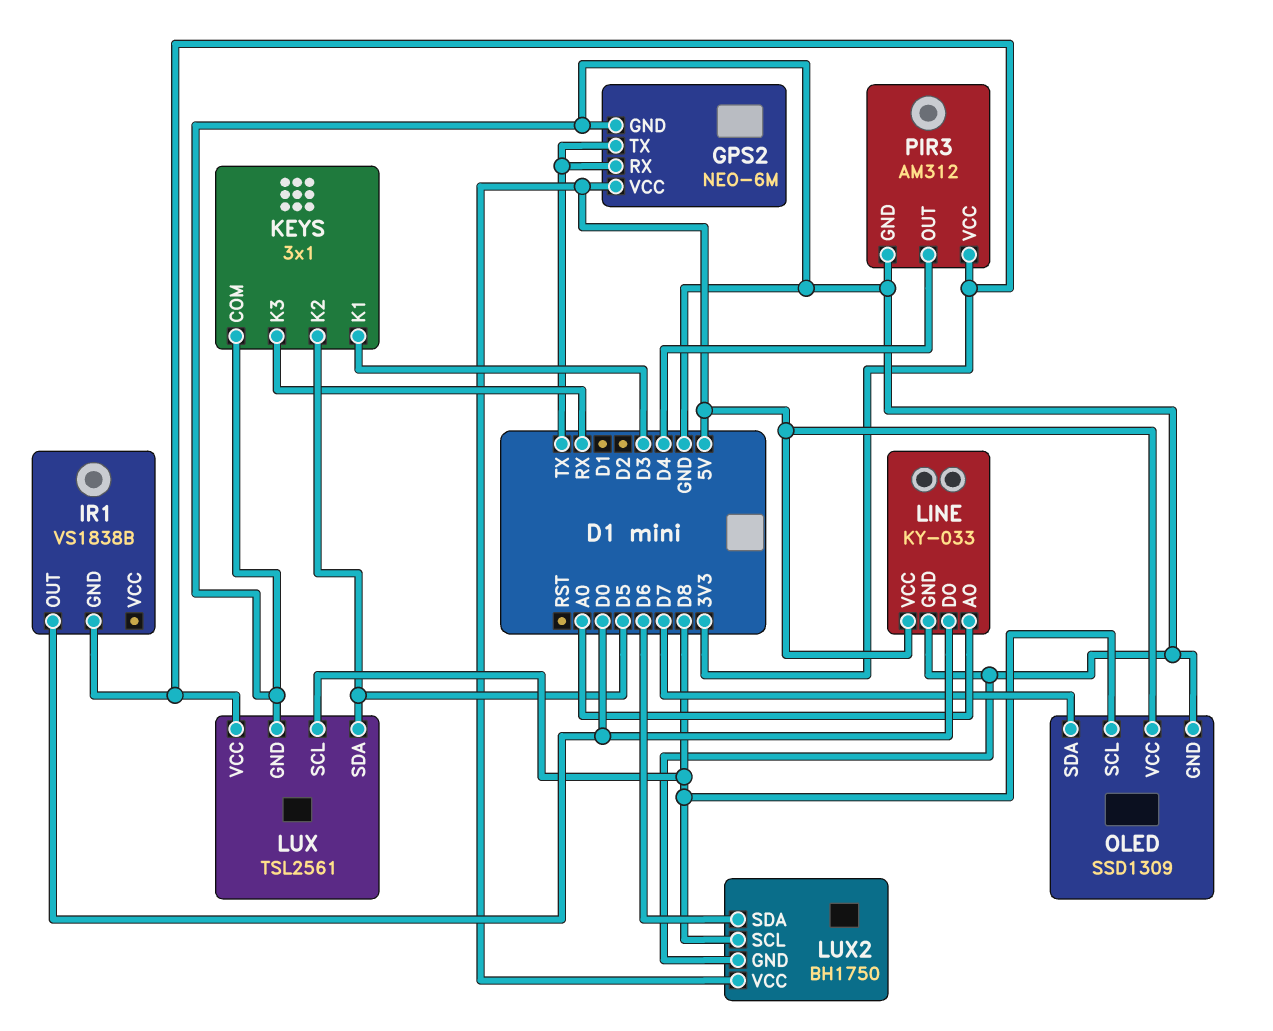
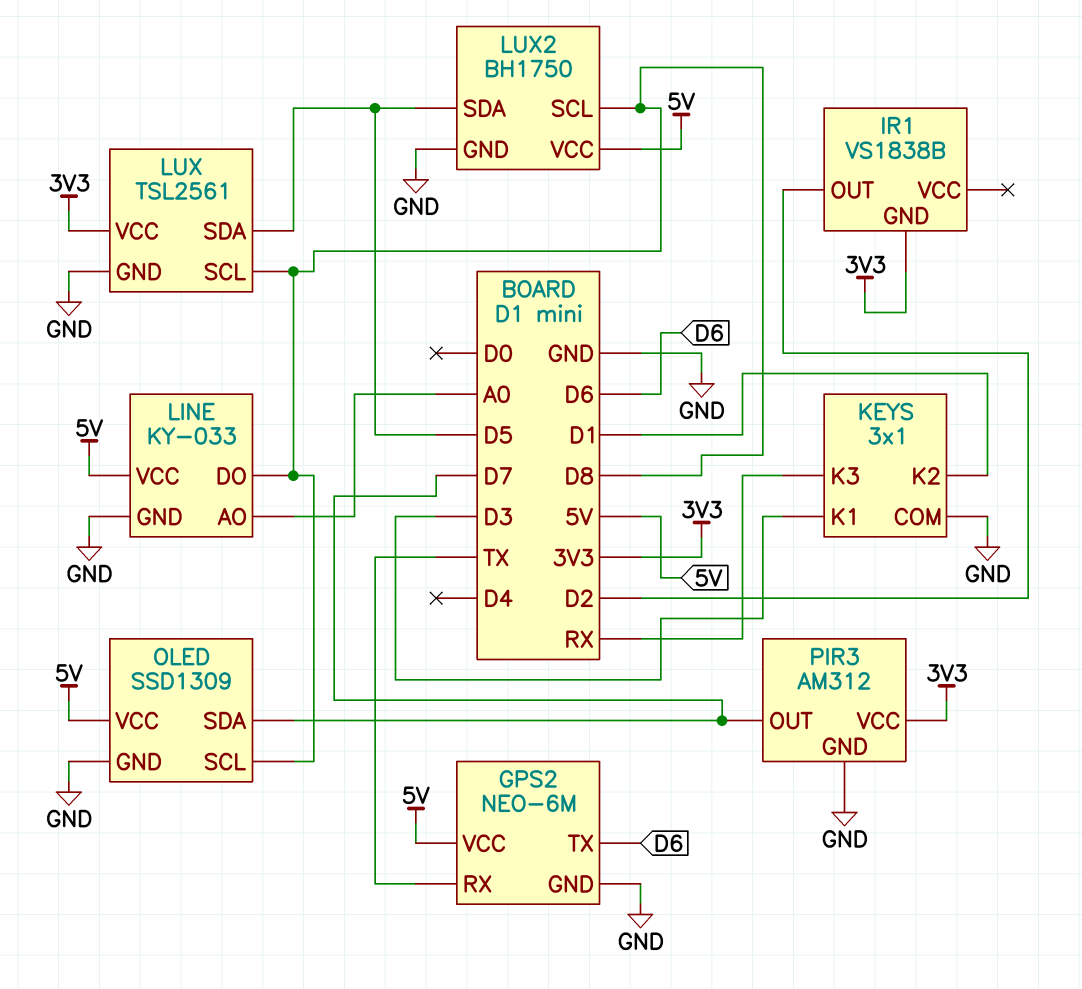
GPS2 pin TX: TX -> D6
IR1 pin OUT: D0 -> D2
KEYS pin K2: D5 -> D1
LINE pin DO: D0 -> D8
LUX2 pin SDA: D6 -> D5
PIR3 pin OUT: D4 -> D7

